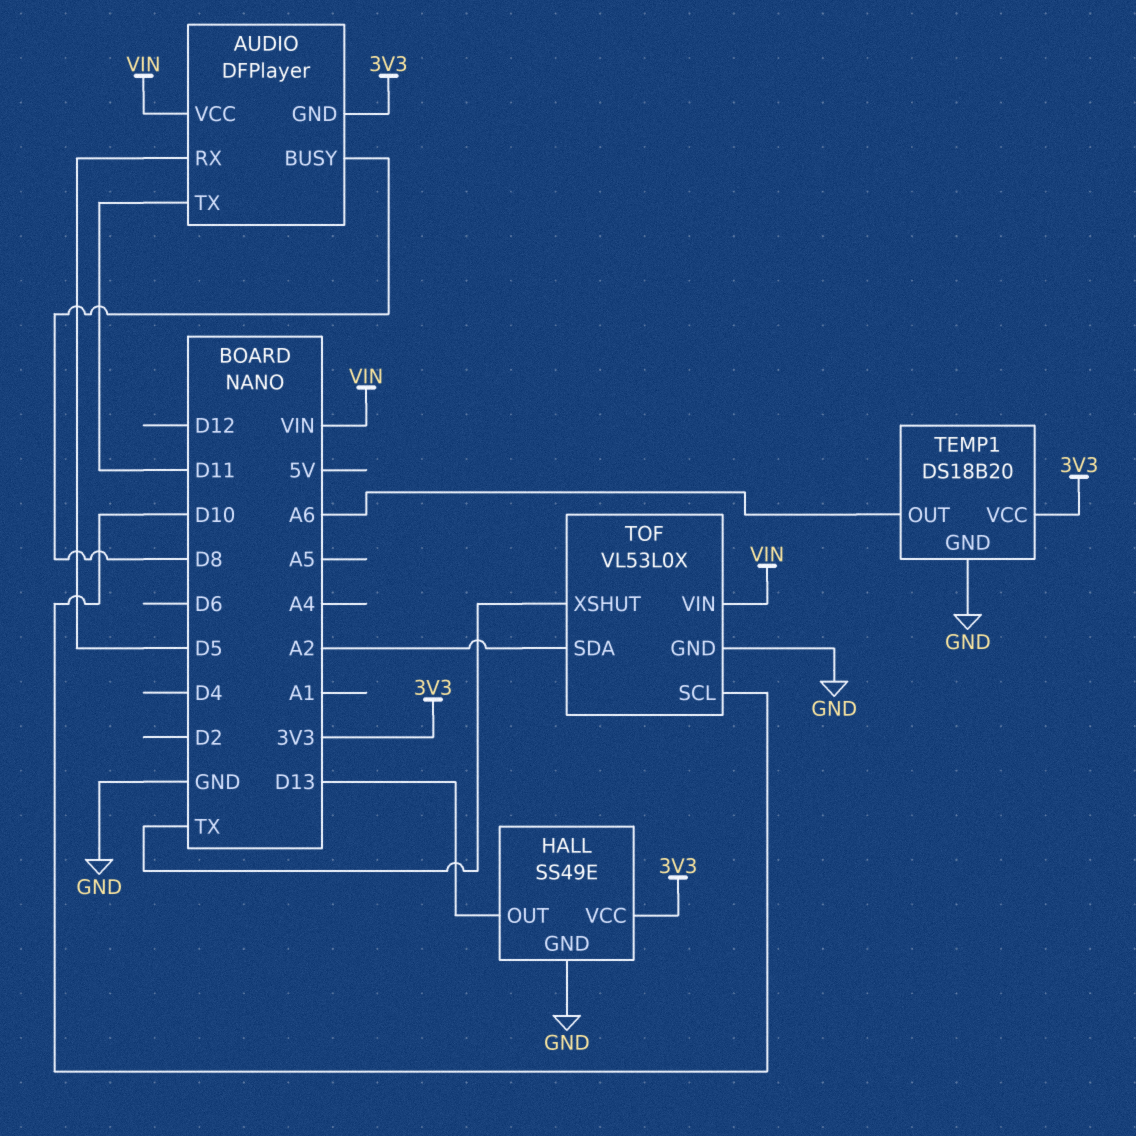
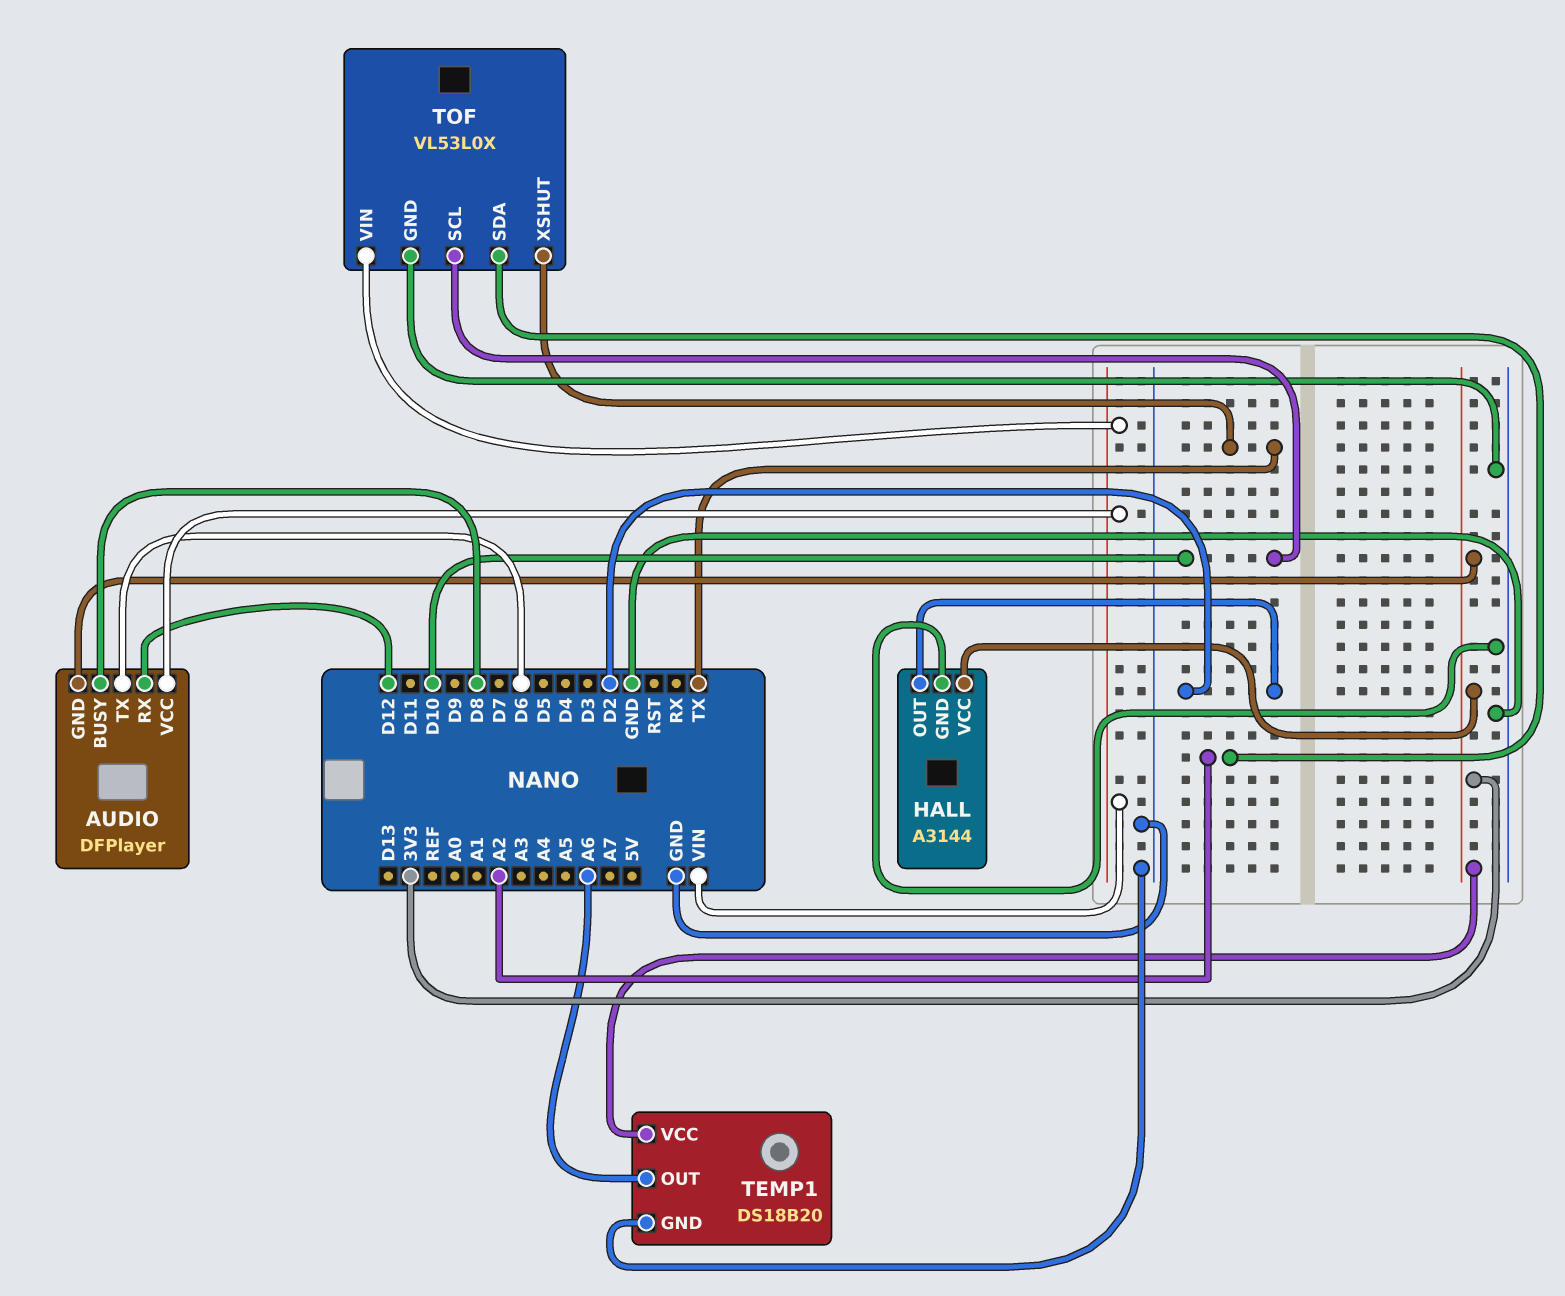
AUDIO pin RX: D5 -> D12
AUDIO pin TX: D11 -> D6
HALL: SS49E -> A3144
HALL pin OUT: D13 -> D2

